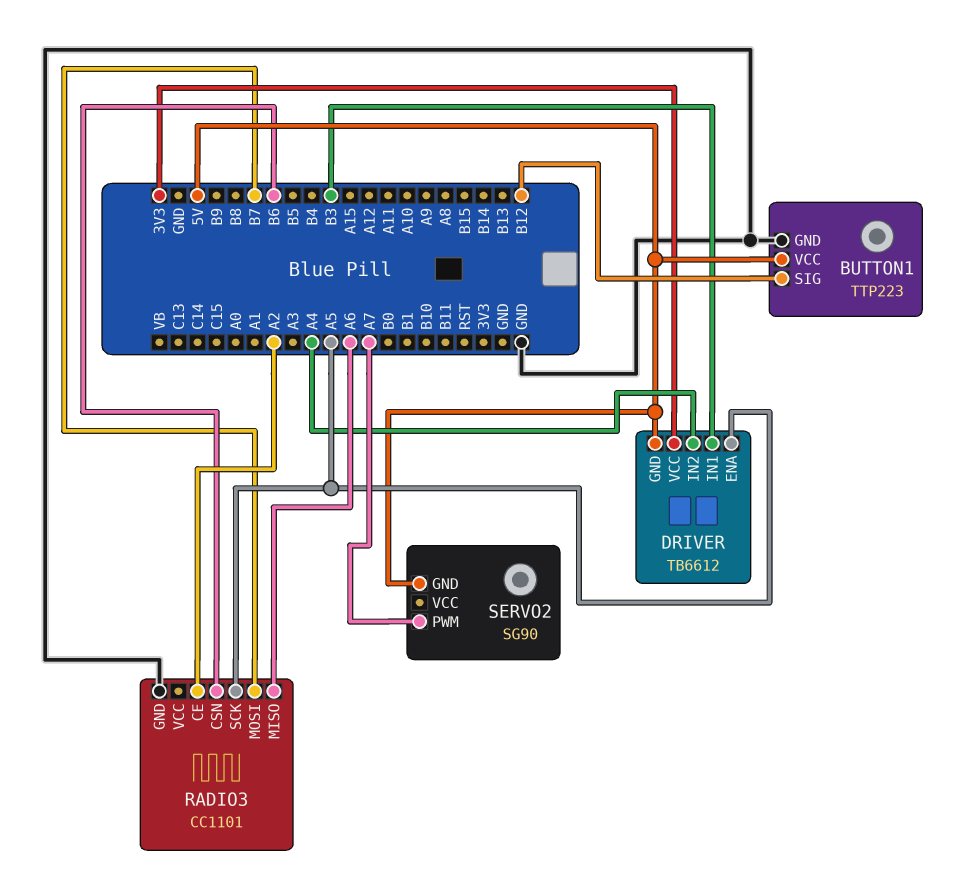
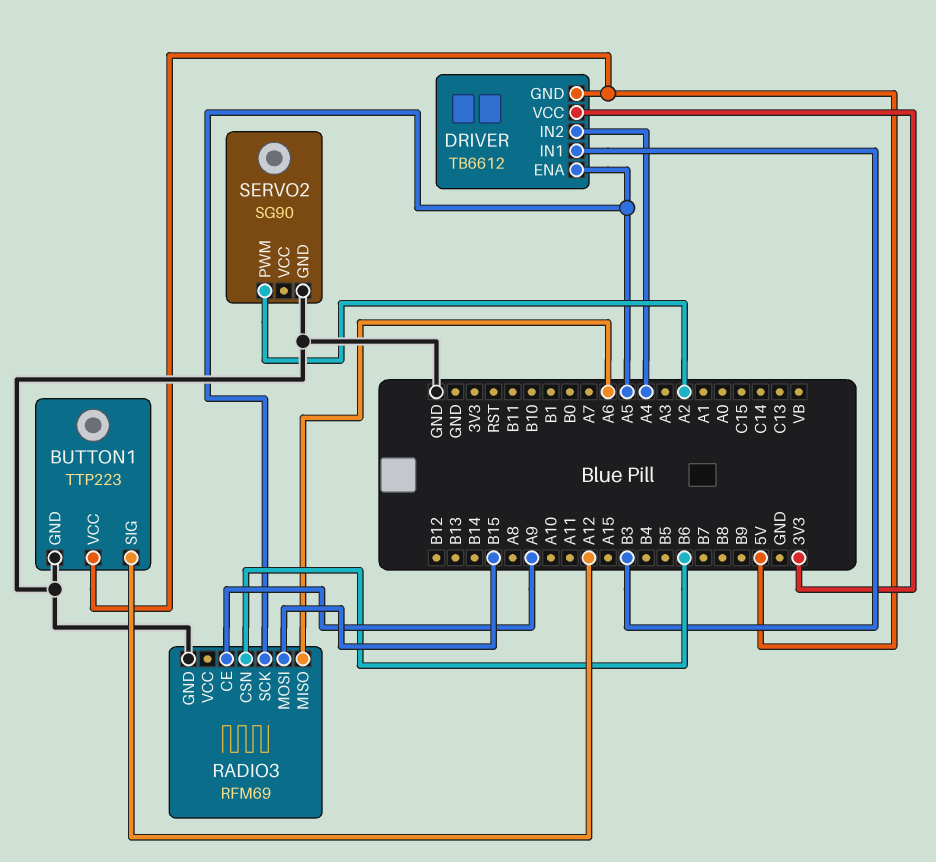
BUTTON1 pin SIG: B12 -> A12
RADIO3: CC1101 -> RFM69
RADIO3 pin CE: A2 -> A9
RADIO3 pin MOSI: B7 -> B15
SERVO2 pin GND: 5V -> GND
SERVO2 pin PWM: A7 -> A2

